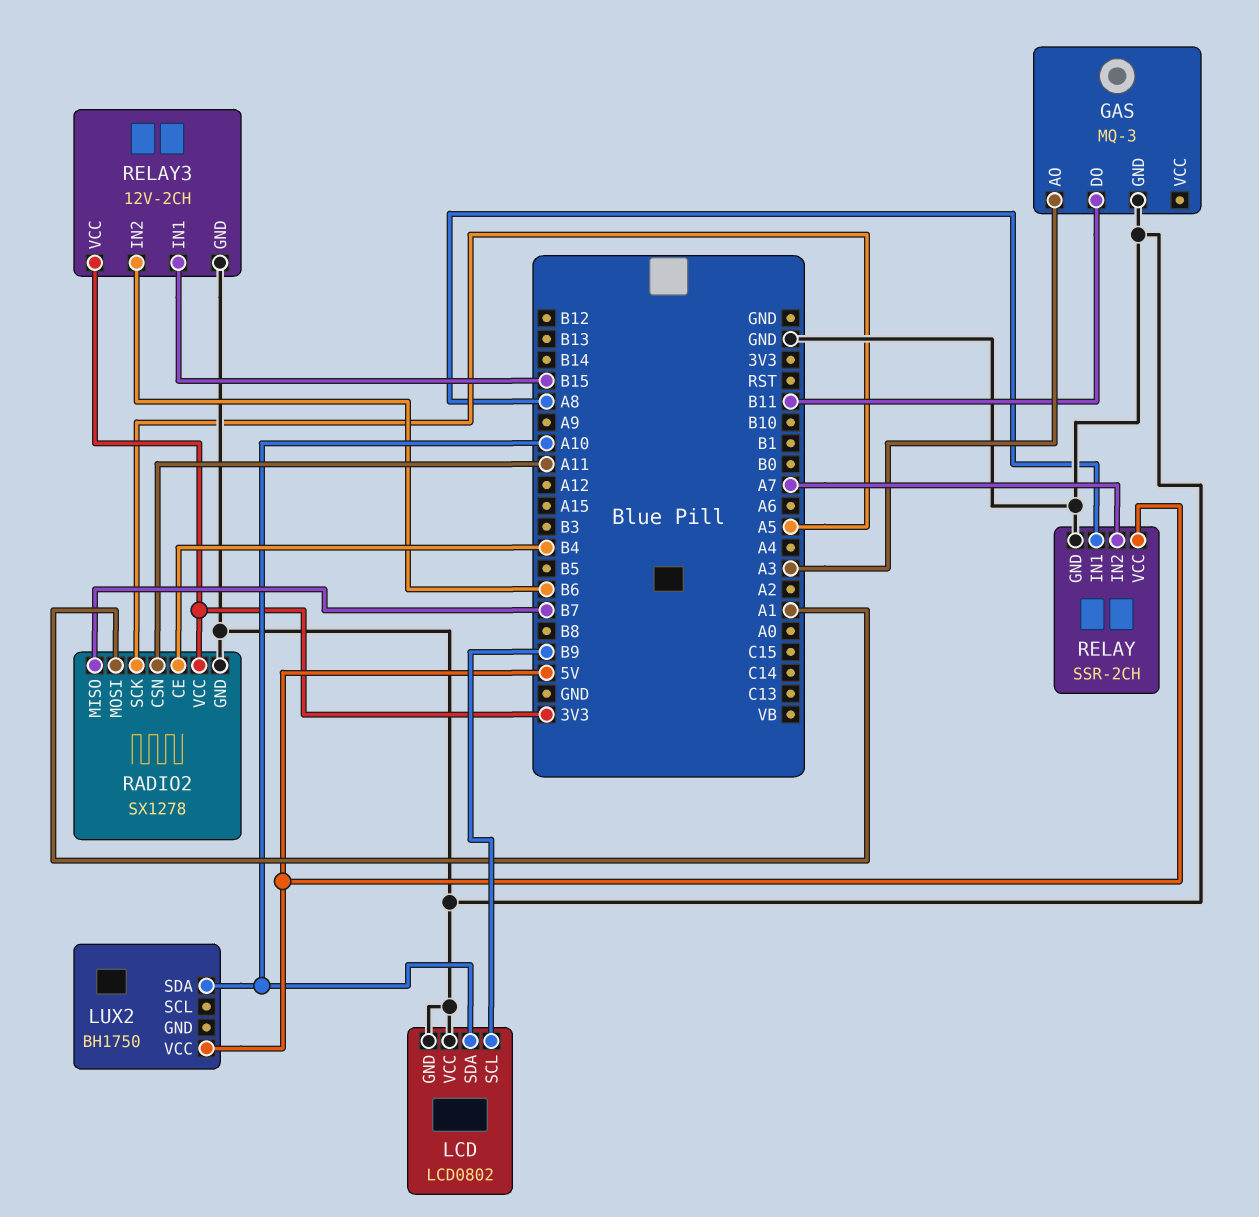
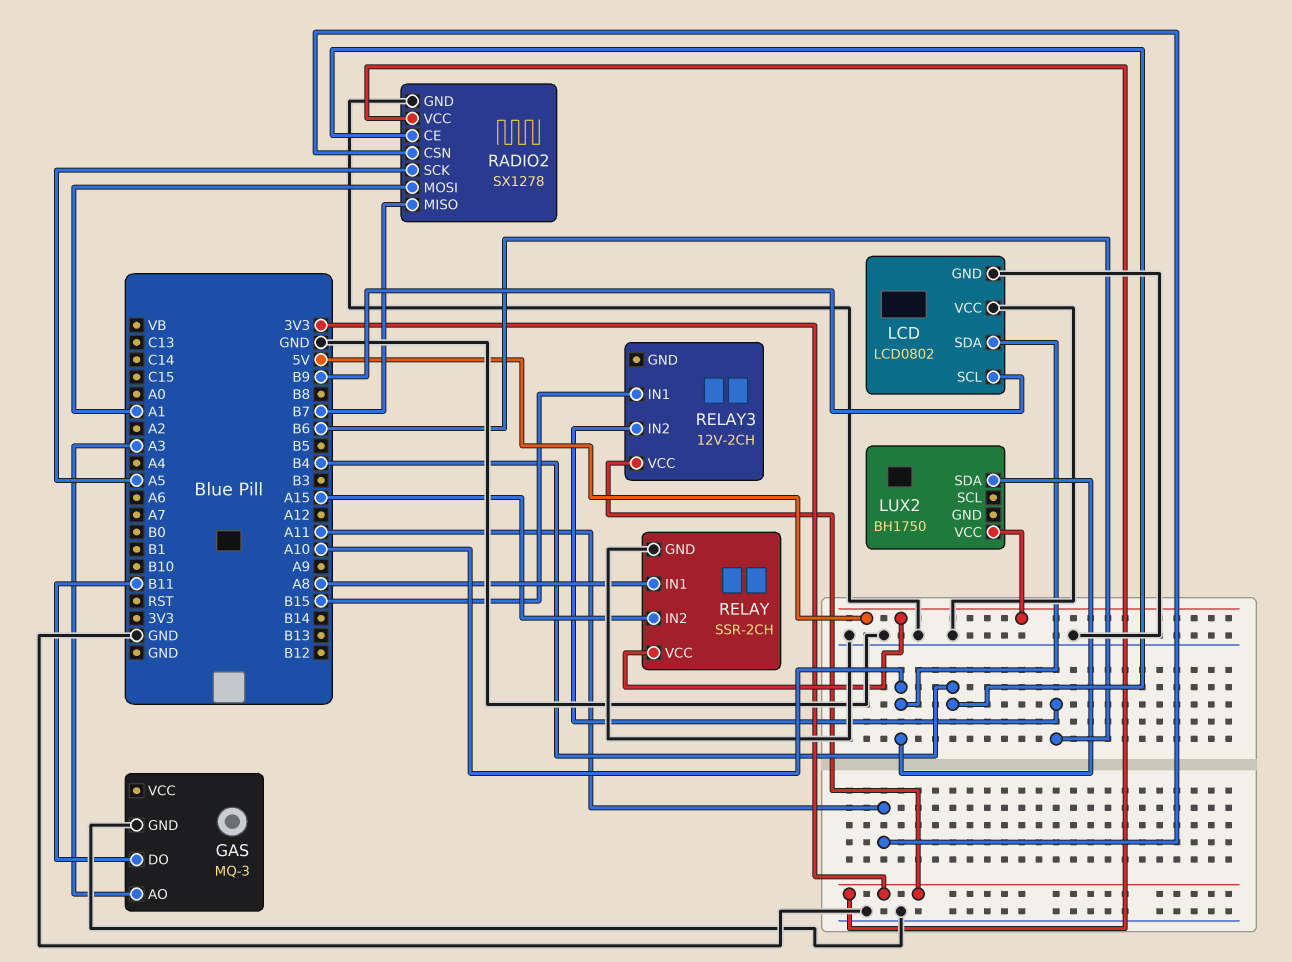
RELAY pin IN2: A7 -> A15
RELAY3 pin GND: GND -> none

